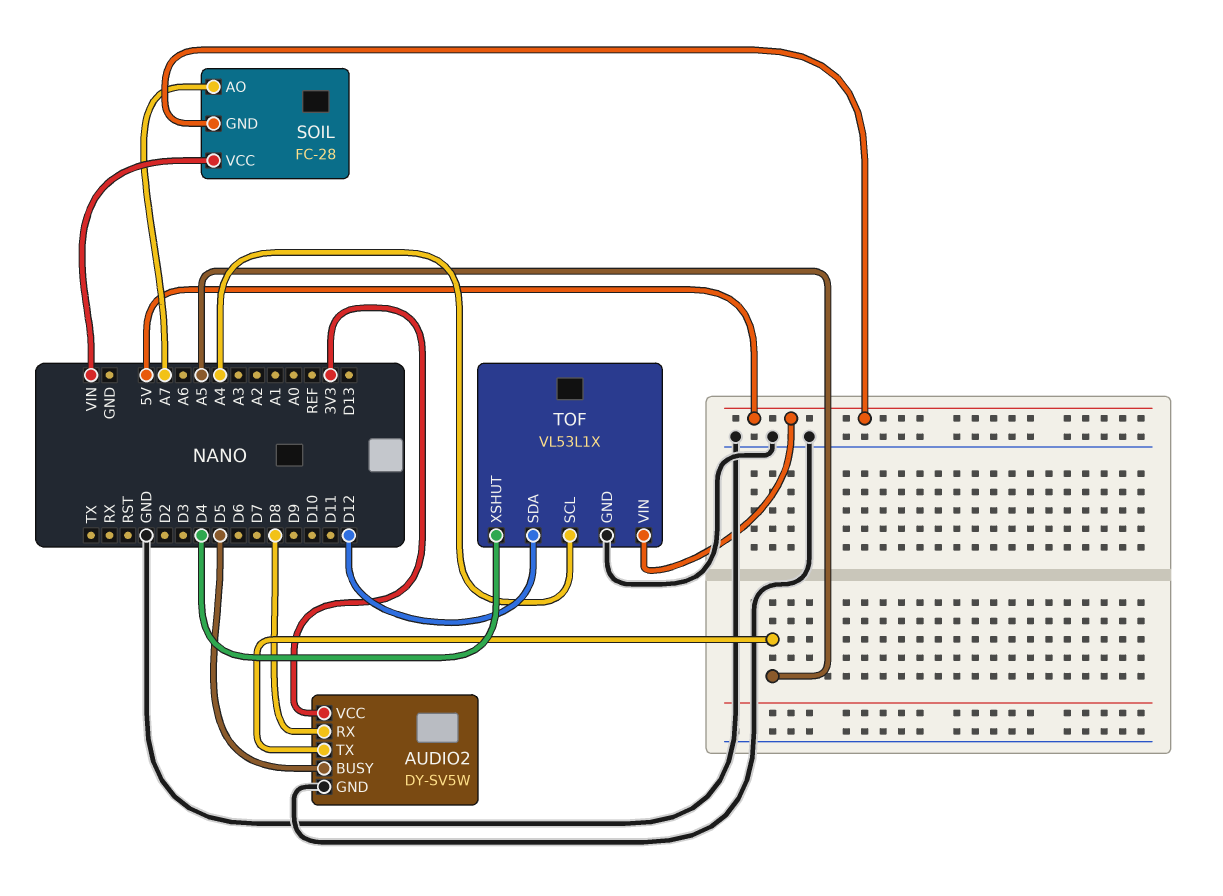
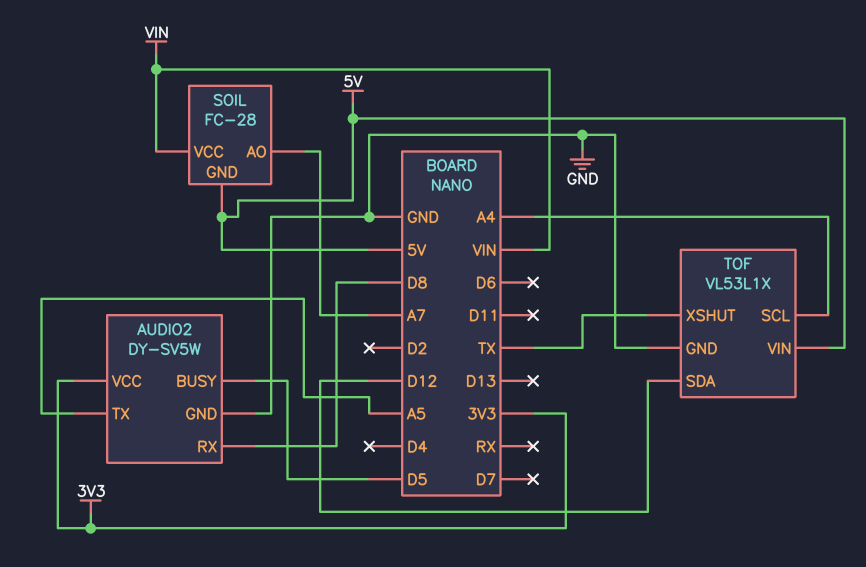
TOF pin XSHUT: D4 -> TX

